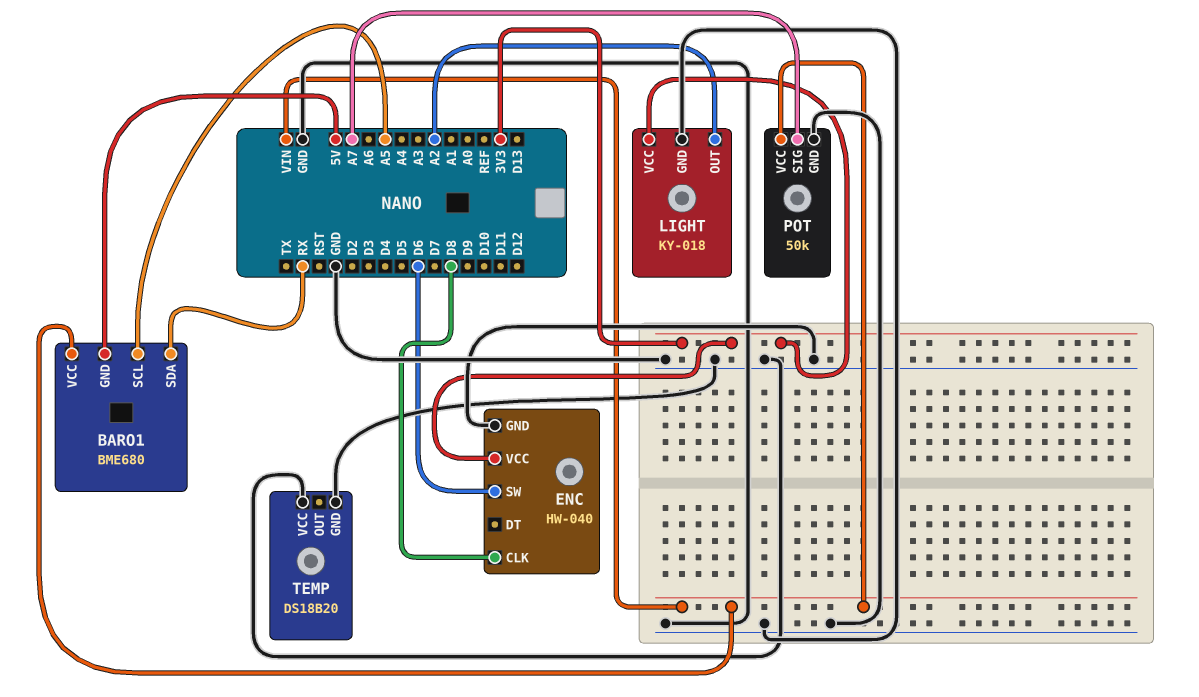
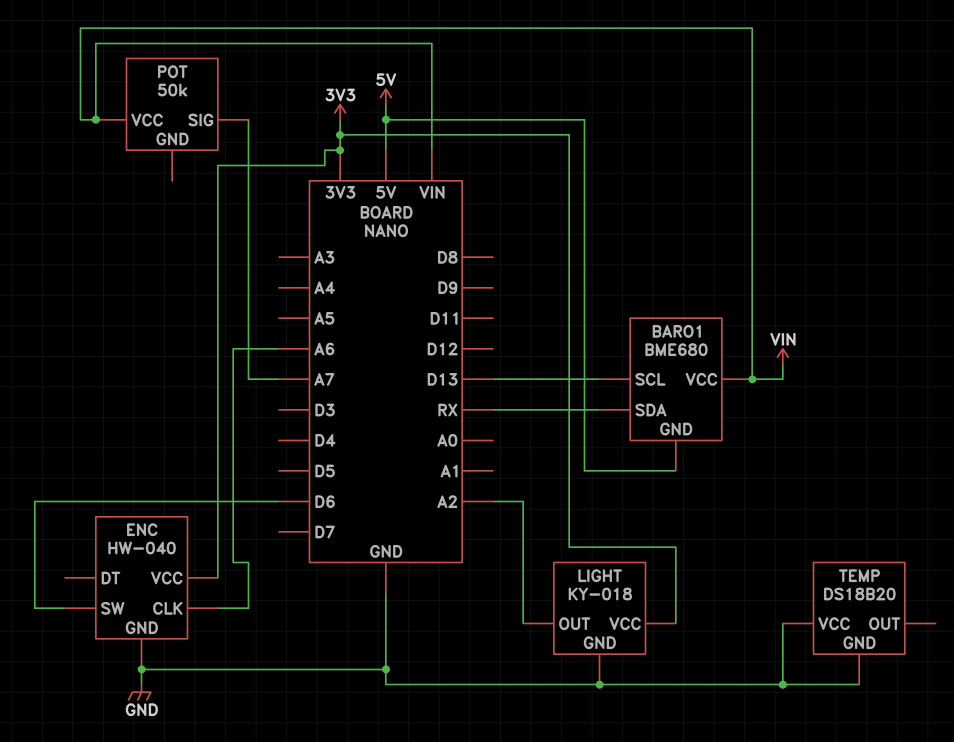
BARO1 pin SCL: A5 -> D13
ENC pin CLK: D8 -> A6
POT pin GND: GND -> none

